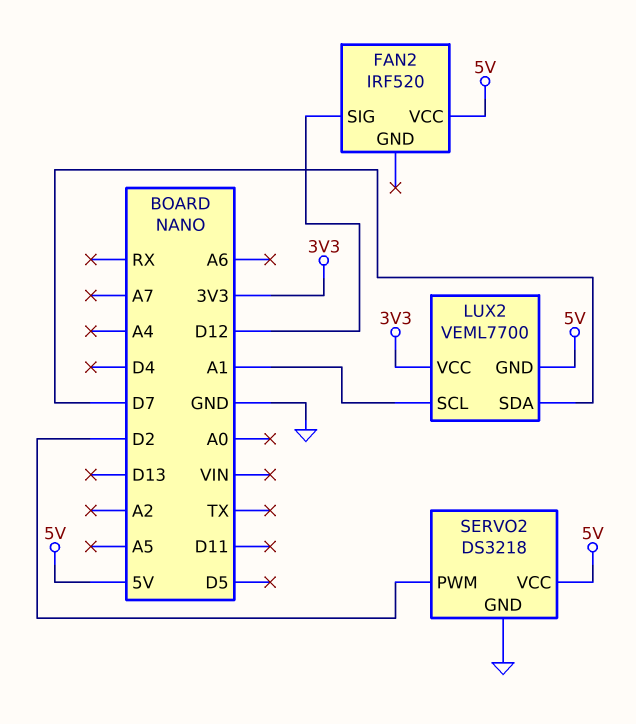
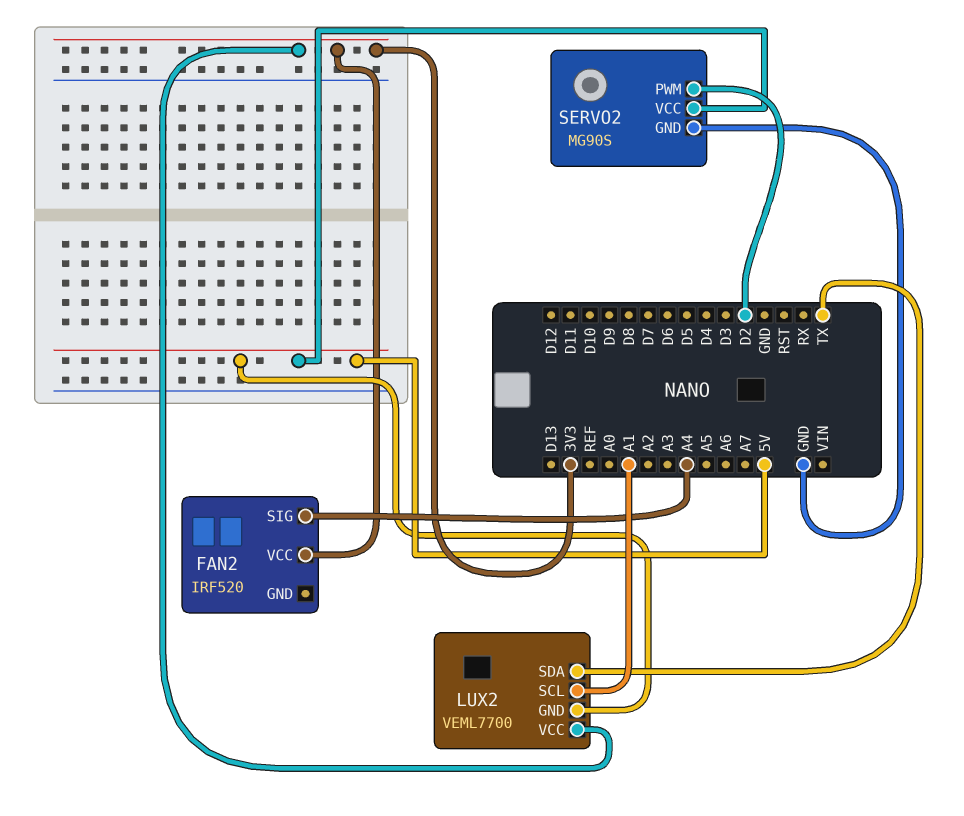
FAN2 pin SIG: D12 -> A4
FAN2 pin VCC: 5V -> 3V3
LUX2 pin SDA: D7 -> TX
SERVO2: DS3218 -> MG90S

